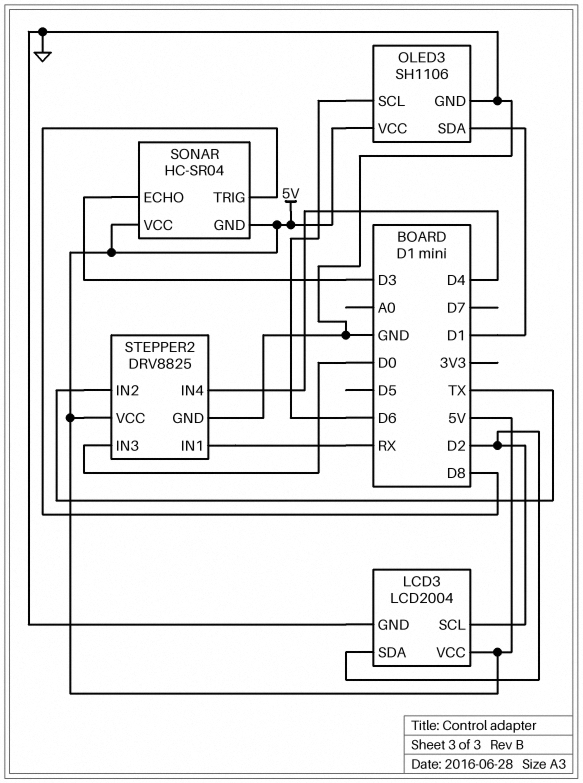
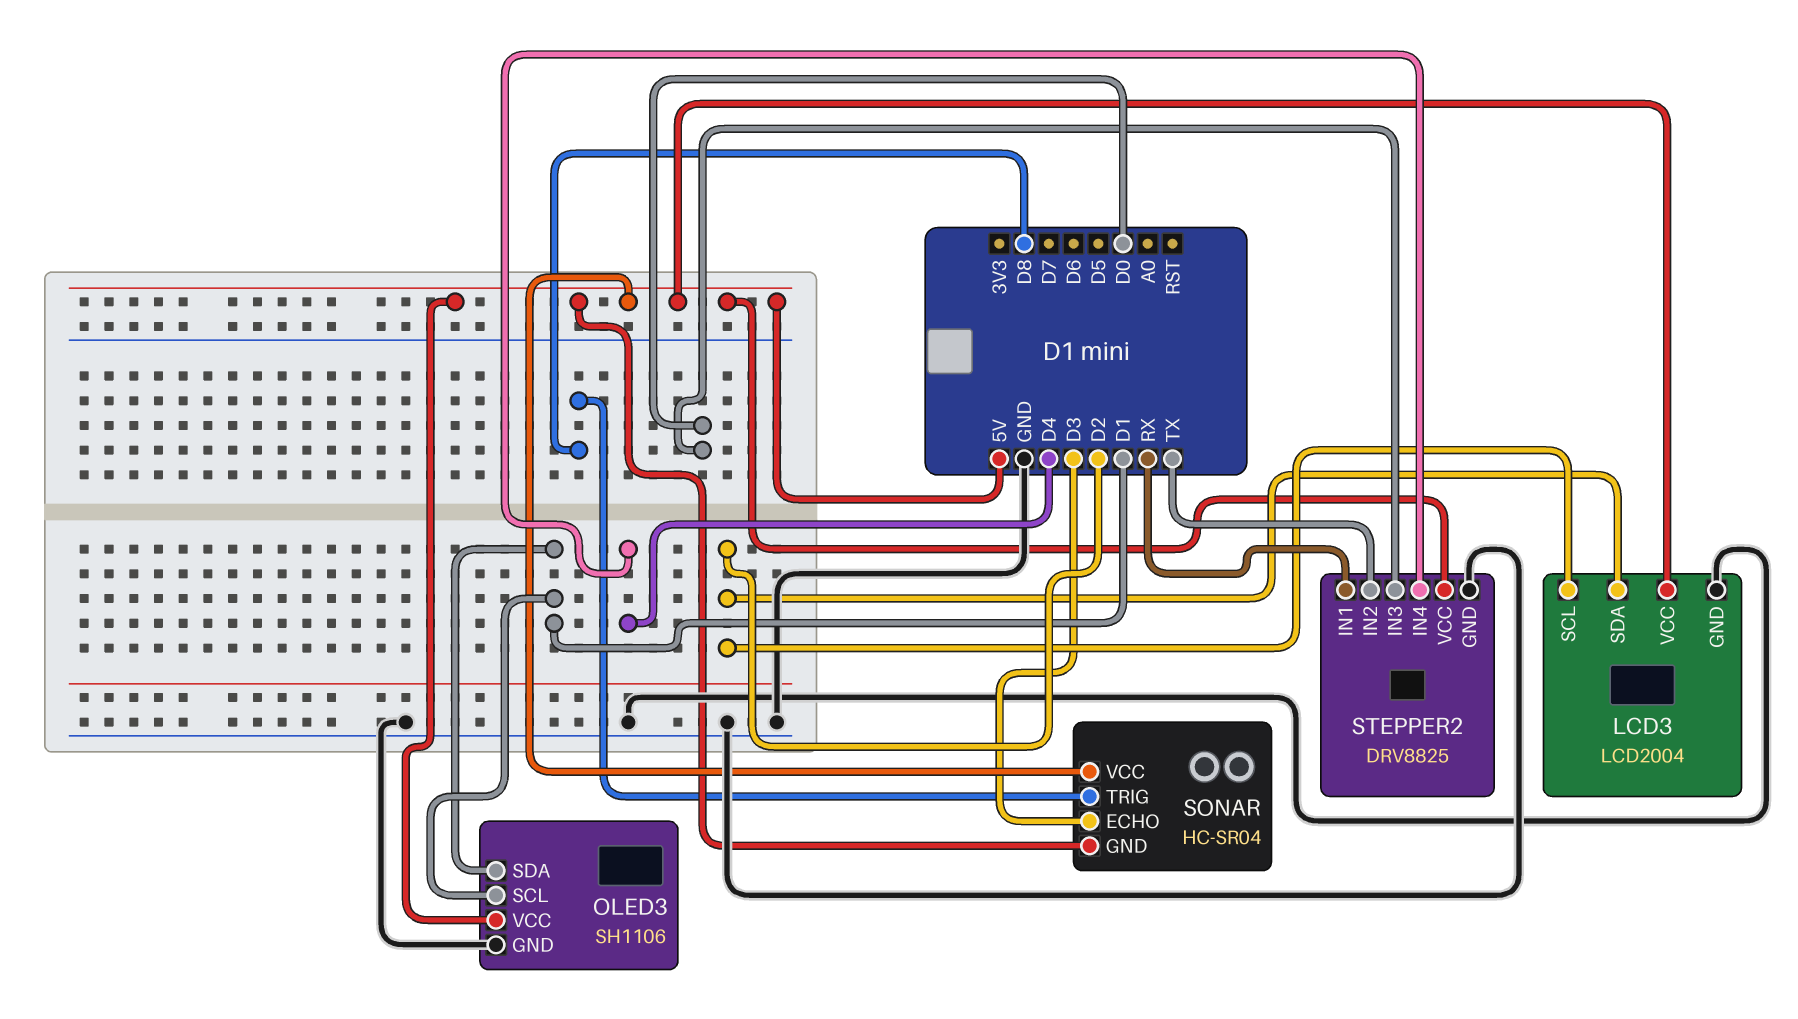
OLED3 pin SCL: D6 -> D1

